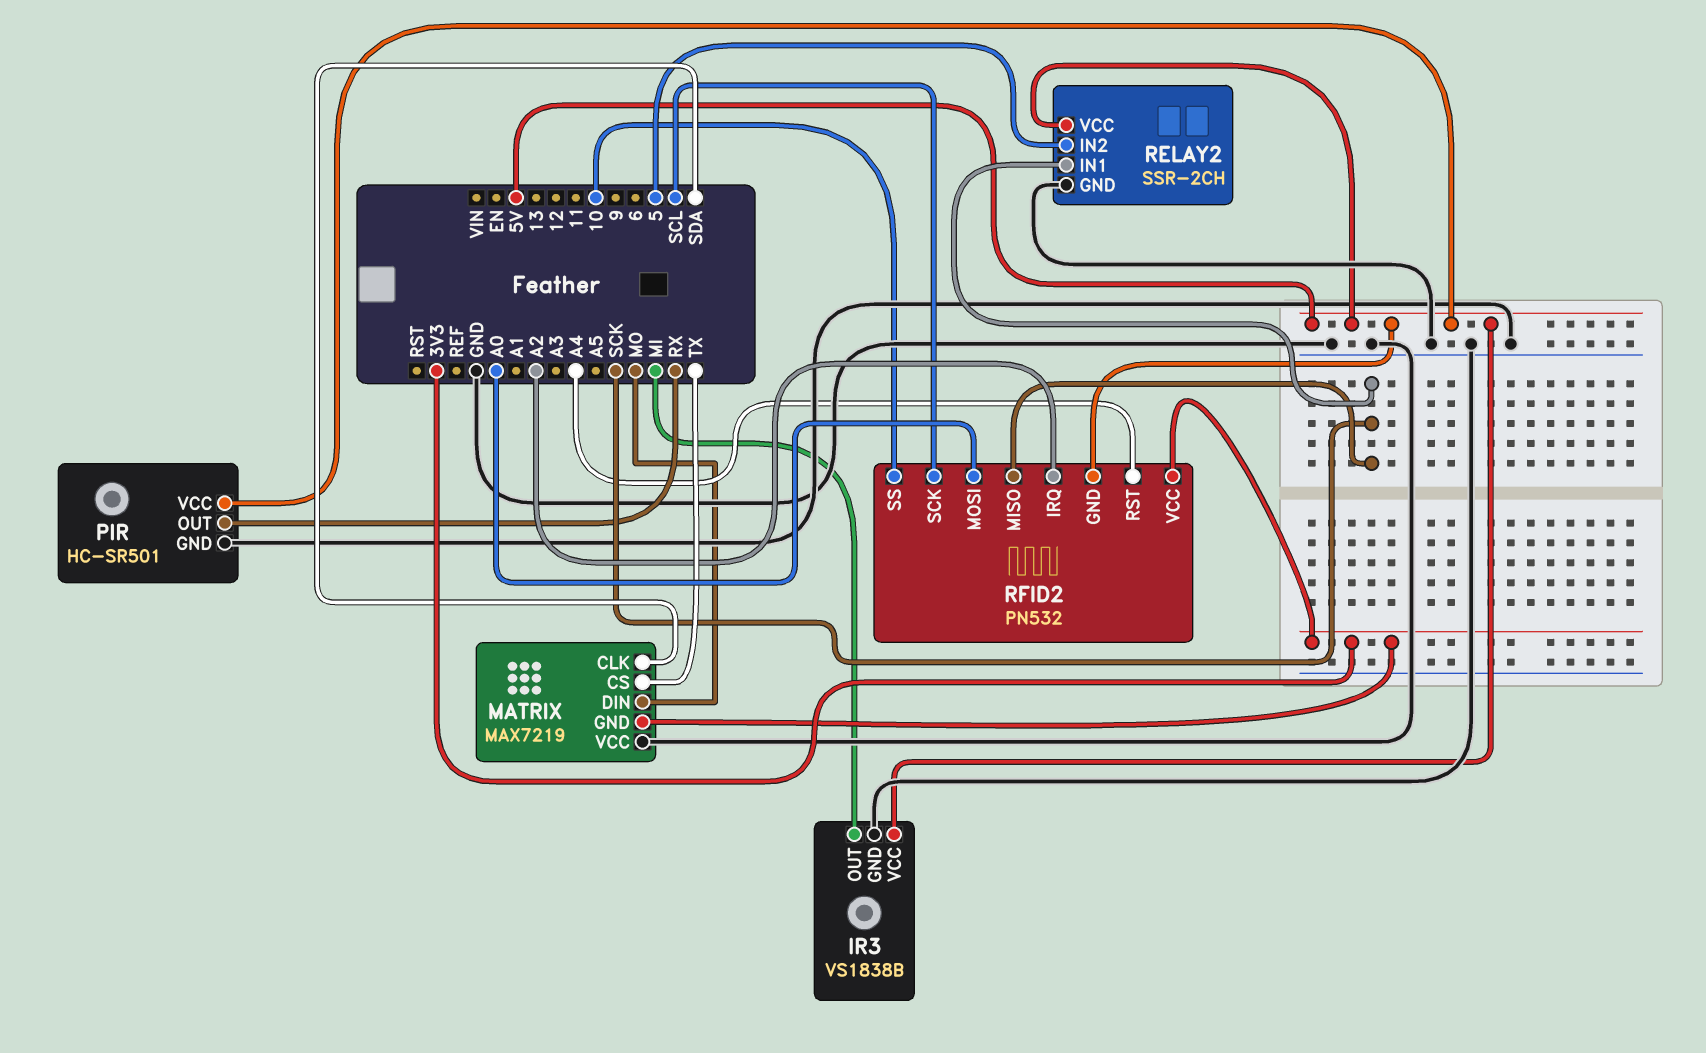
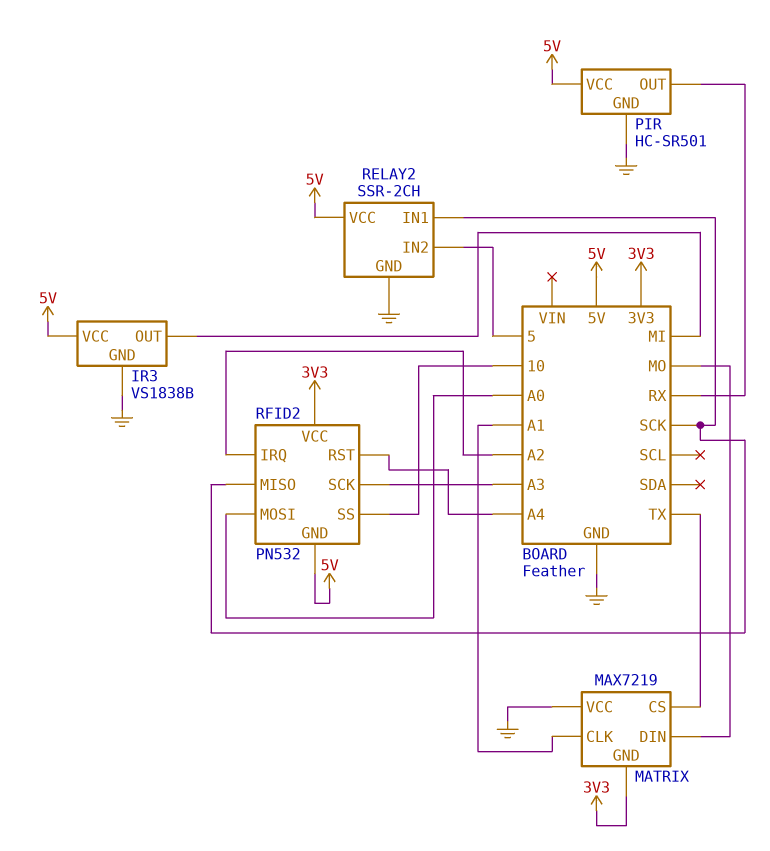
MATRIX pin CLK: SDA -> A1
RFID2 pin SCK: SCL -> A3

